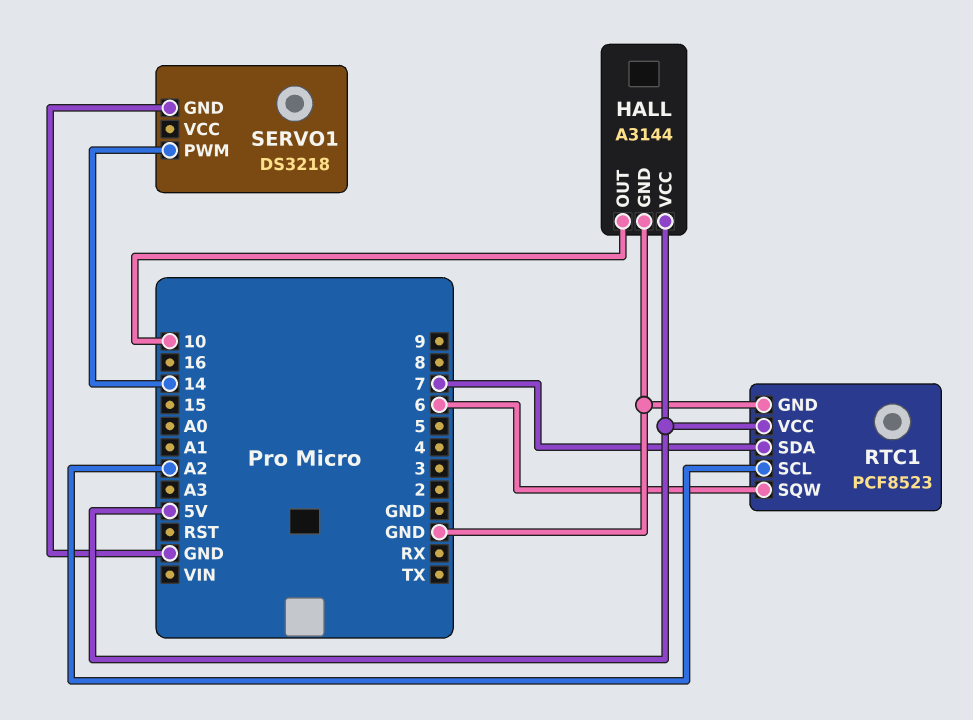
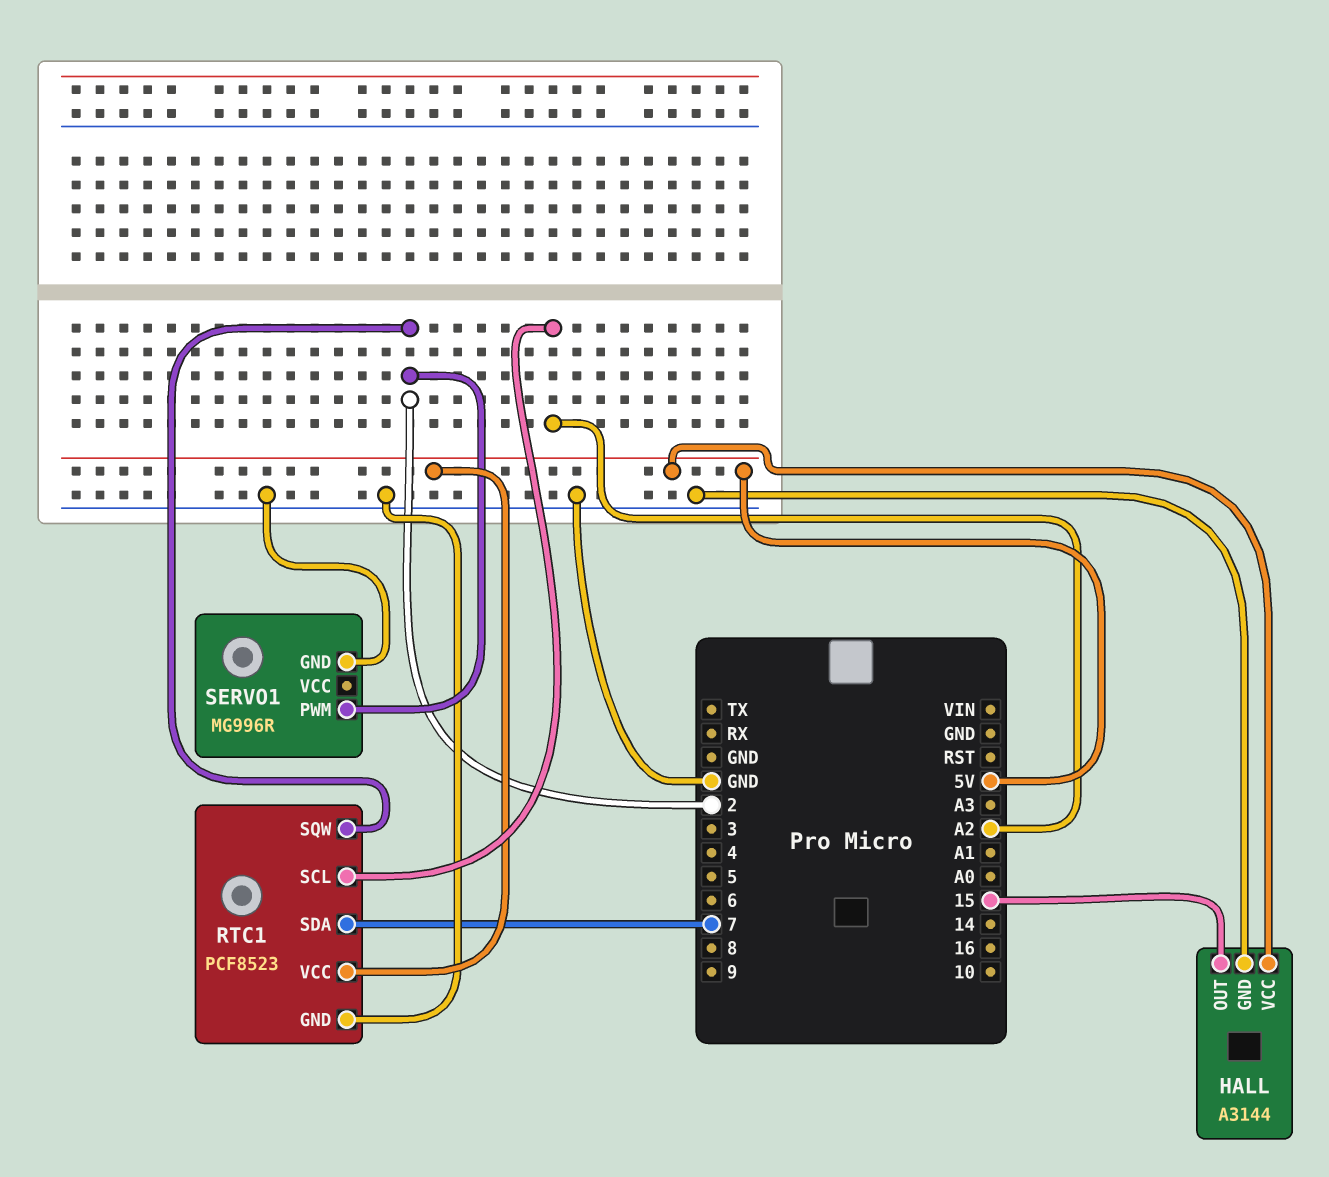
HALL pin OUT: 10 -> 15
RTC1 pin SQW: 6 -> 2
SERVO1: DS3218 -> MG996R
SERVO1 pin PWM: 14 -> 2

